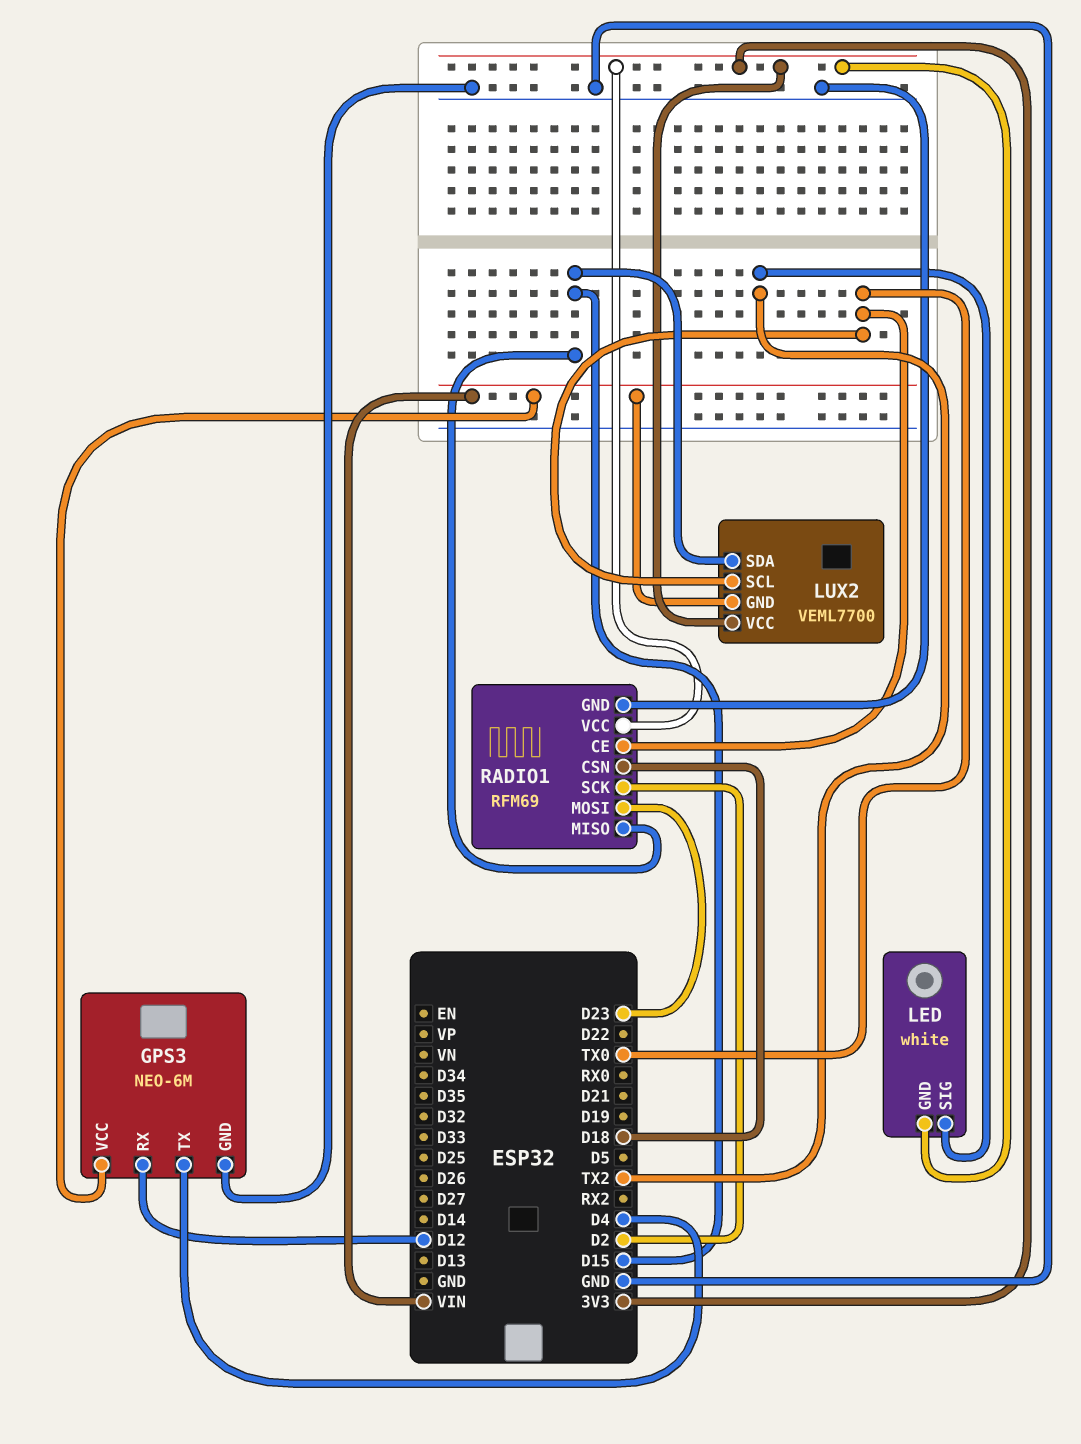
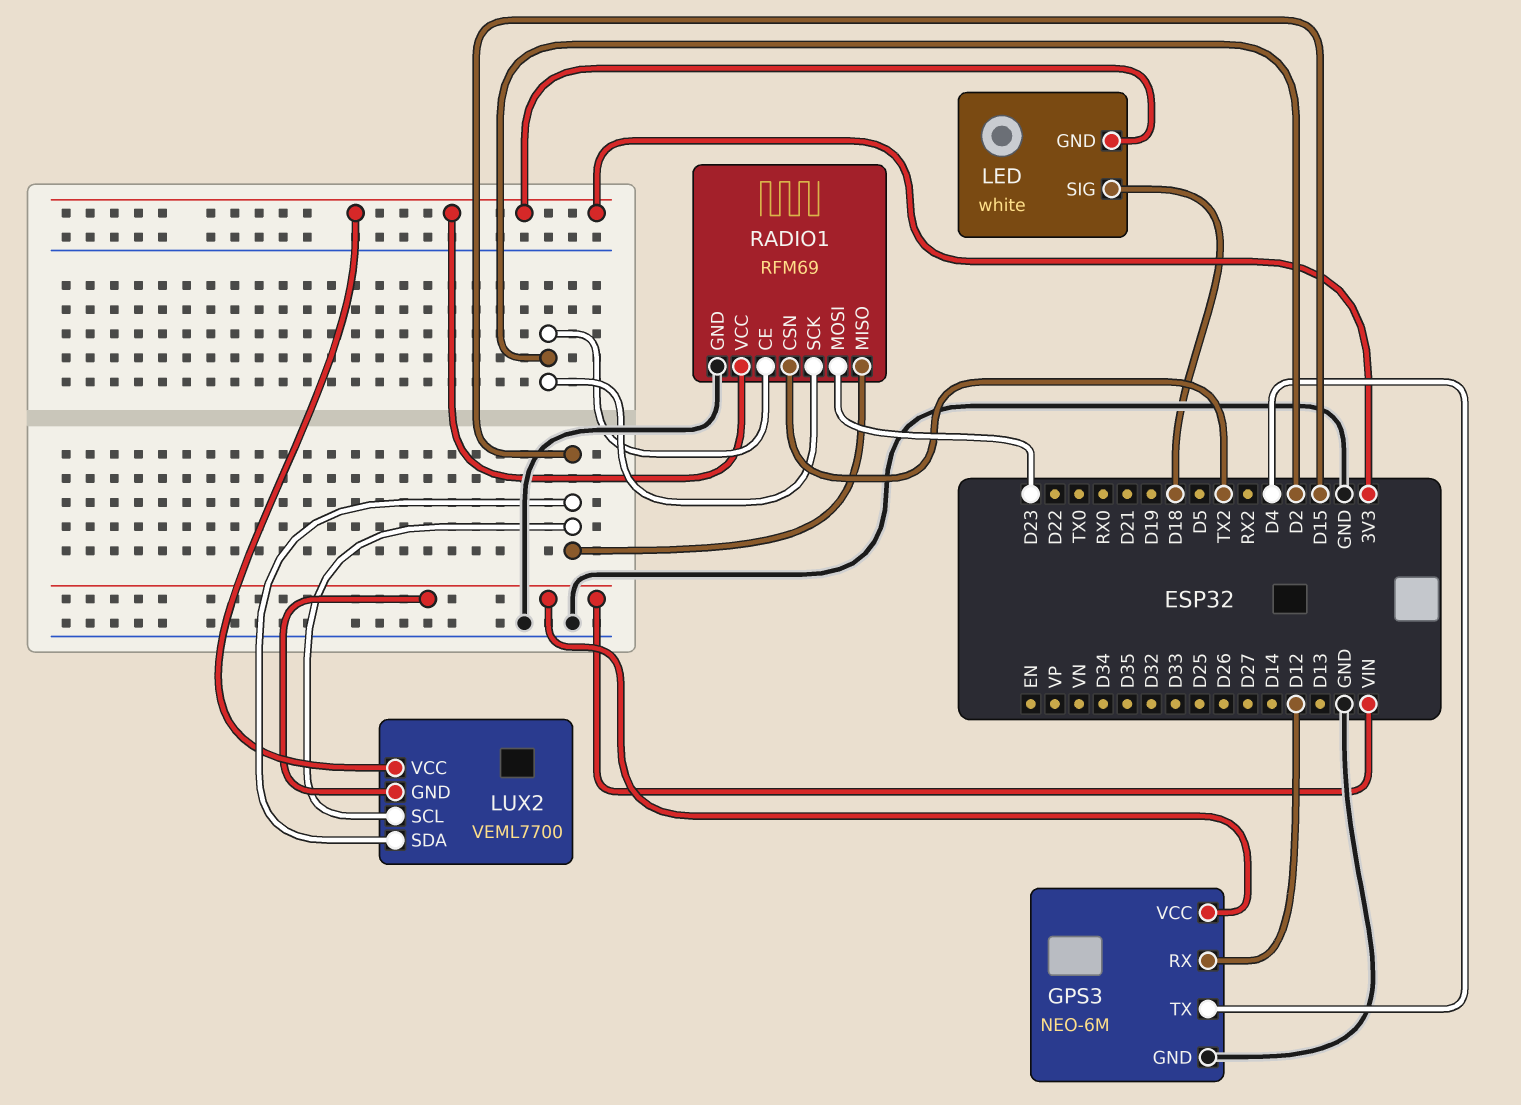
LED pin SIG: TX2 -> D18
LUX2 pin SCL: TX0 -> D15
RADIO1 pin CE: TX0 -> D2
RADIO1 pin CSN: D18 -> TX2

